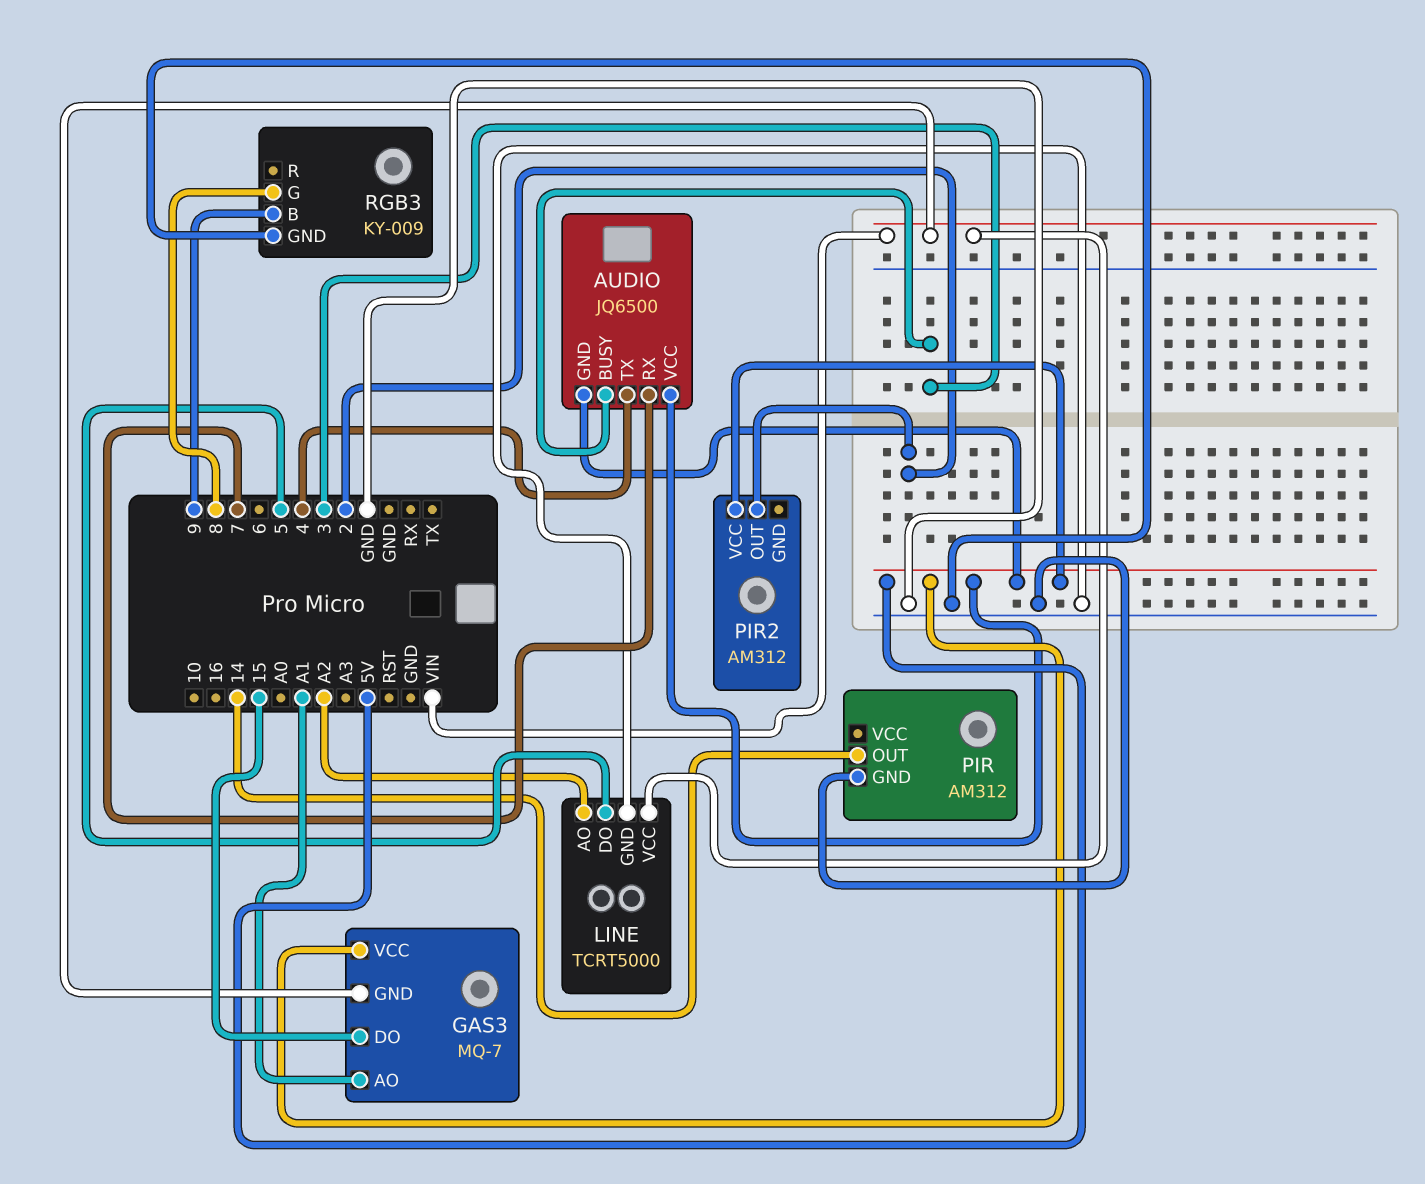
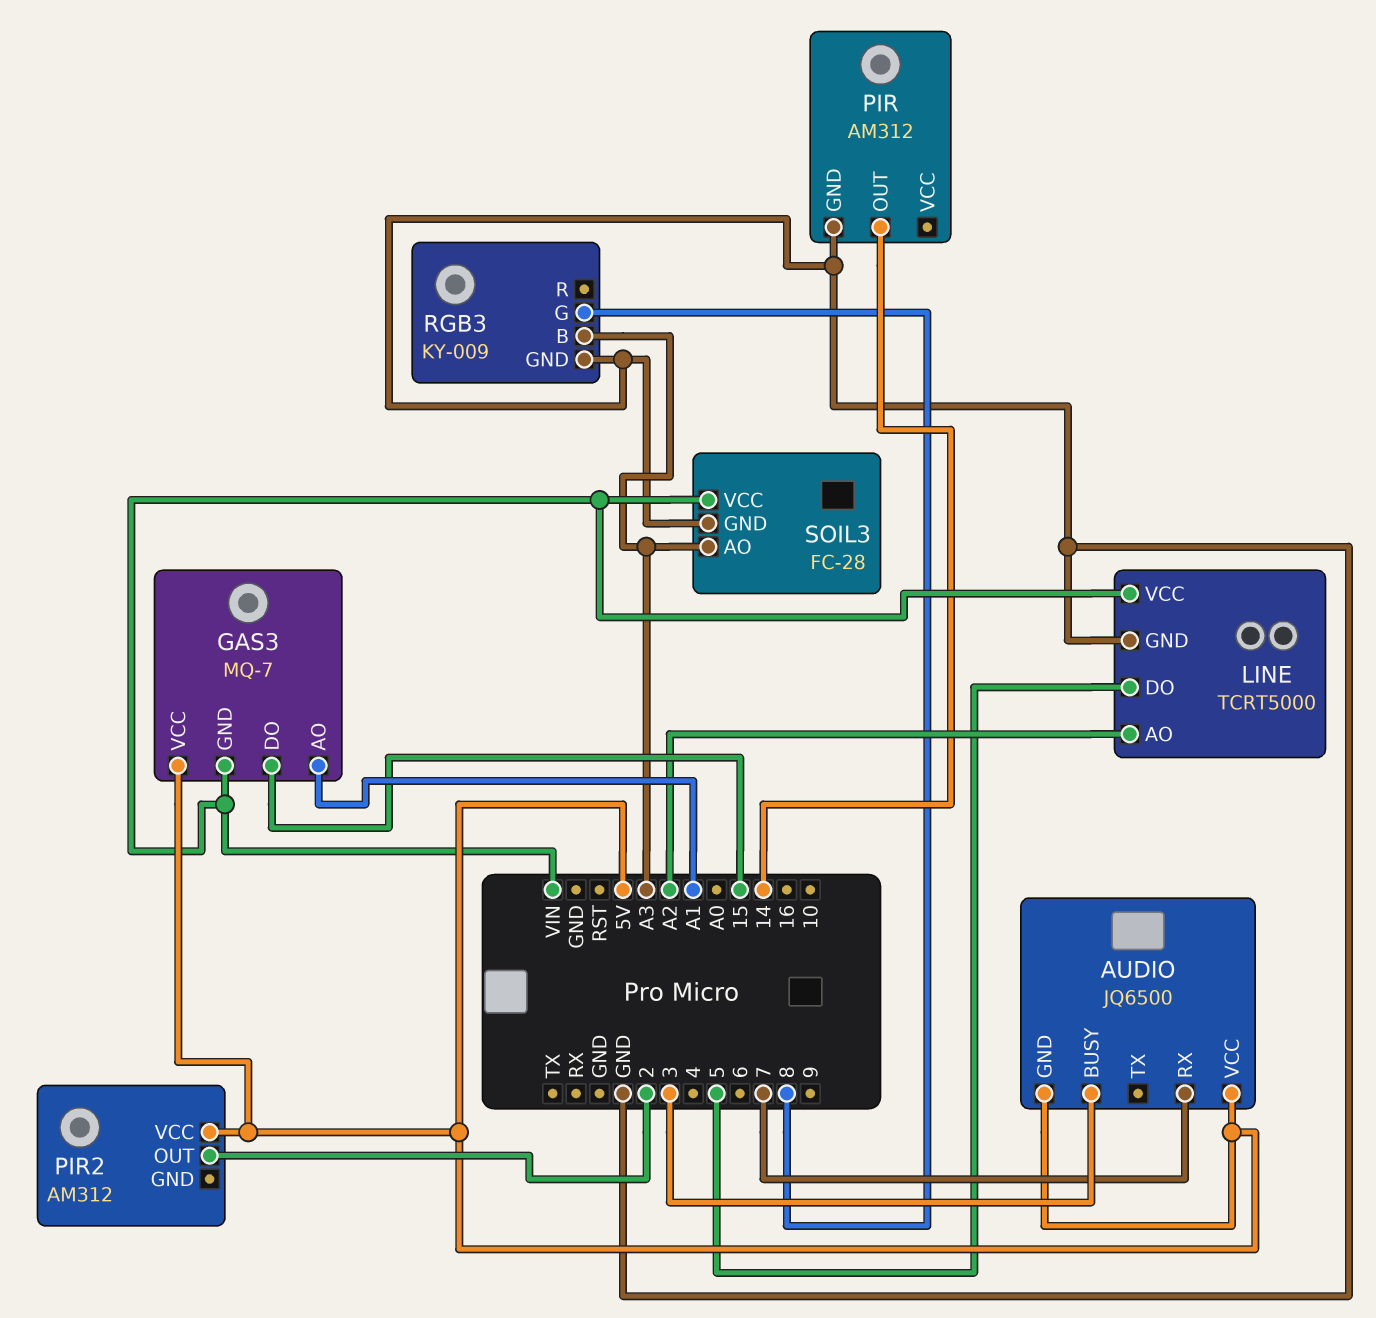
AUDIO pin TX: 4 -> none
RGB3 pin B: 9 -> A3
SOIL3: none -> FC-28
SOIL3 pin AO: none -> A3
SOIL3 pin GND: none -> GND
SOIL3 pin VCC: none -> VIN

